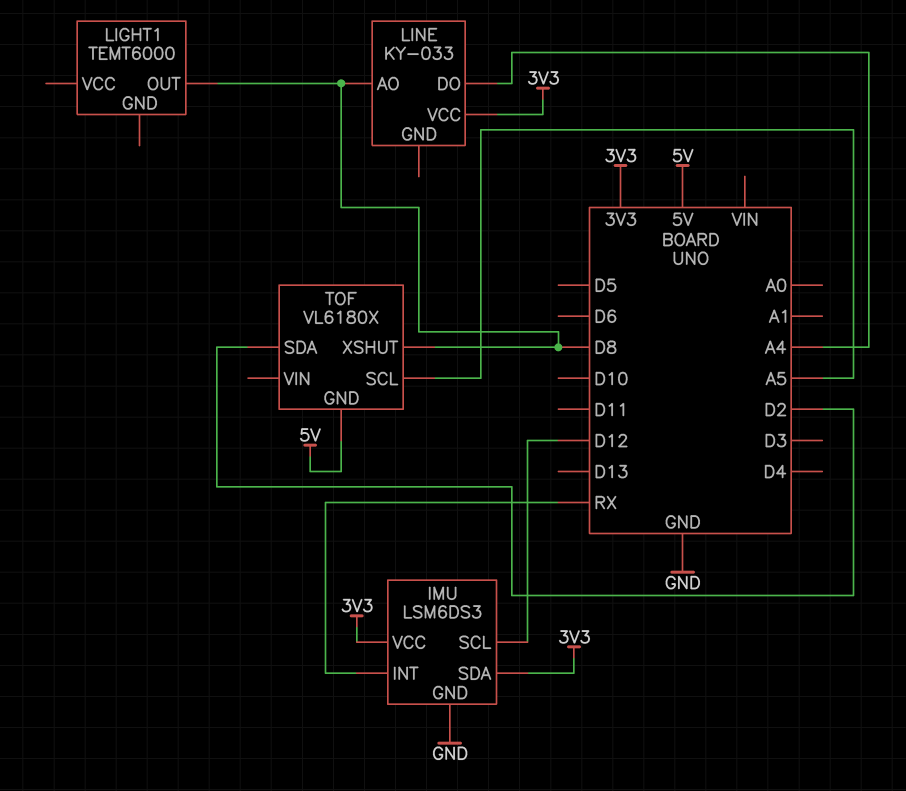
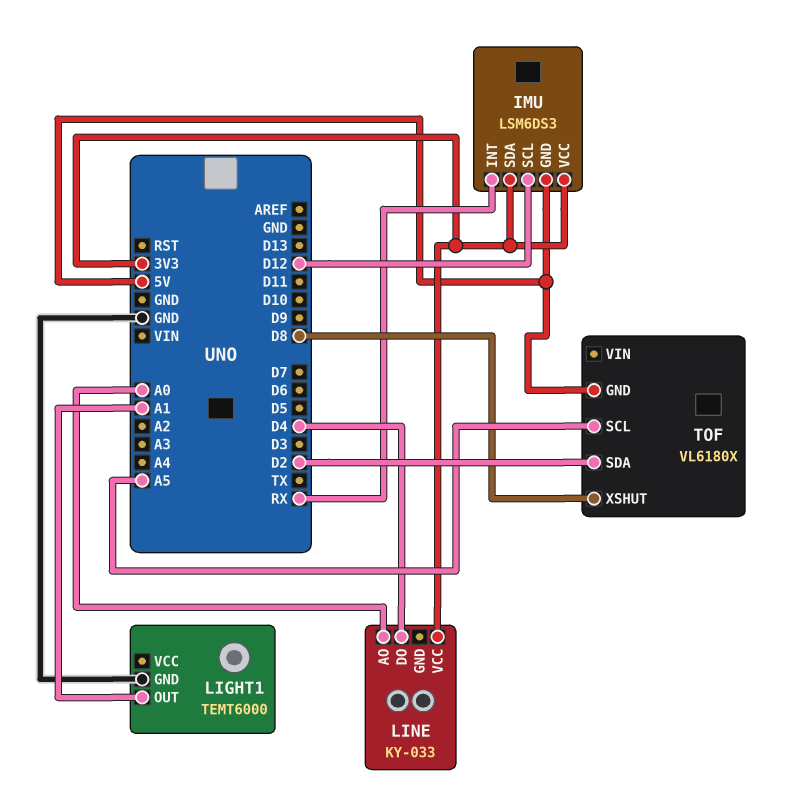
IMU pin GND: GND -> 5V
LIGHT1 pin GND: none -> GND
LIGHT1 pin OUT: D8 -> A1
LINE pin AO: D8 -> A0
LINE pin DO: A4 -> D4

